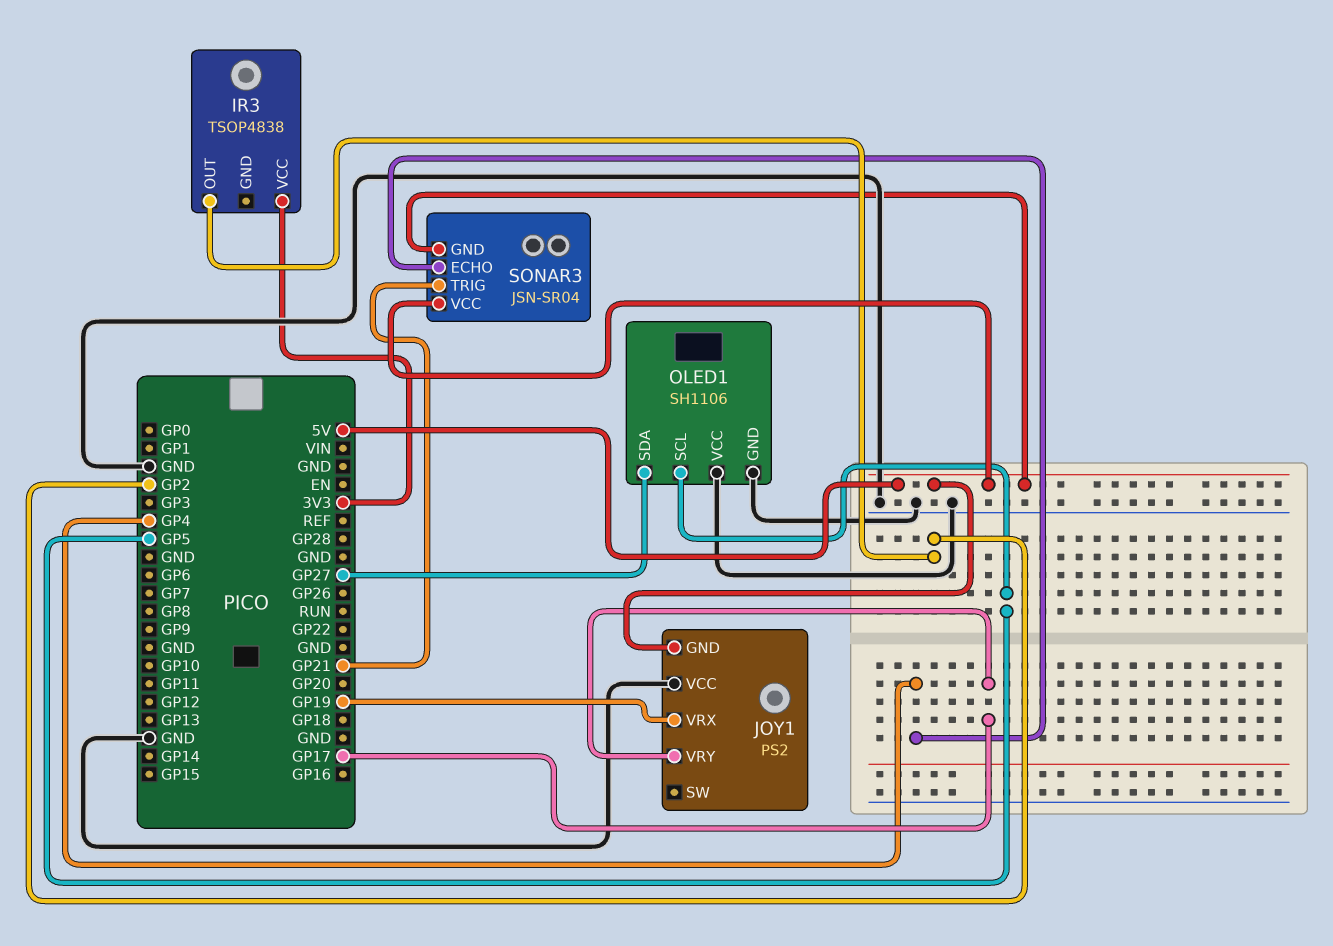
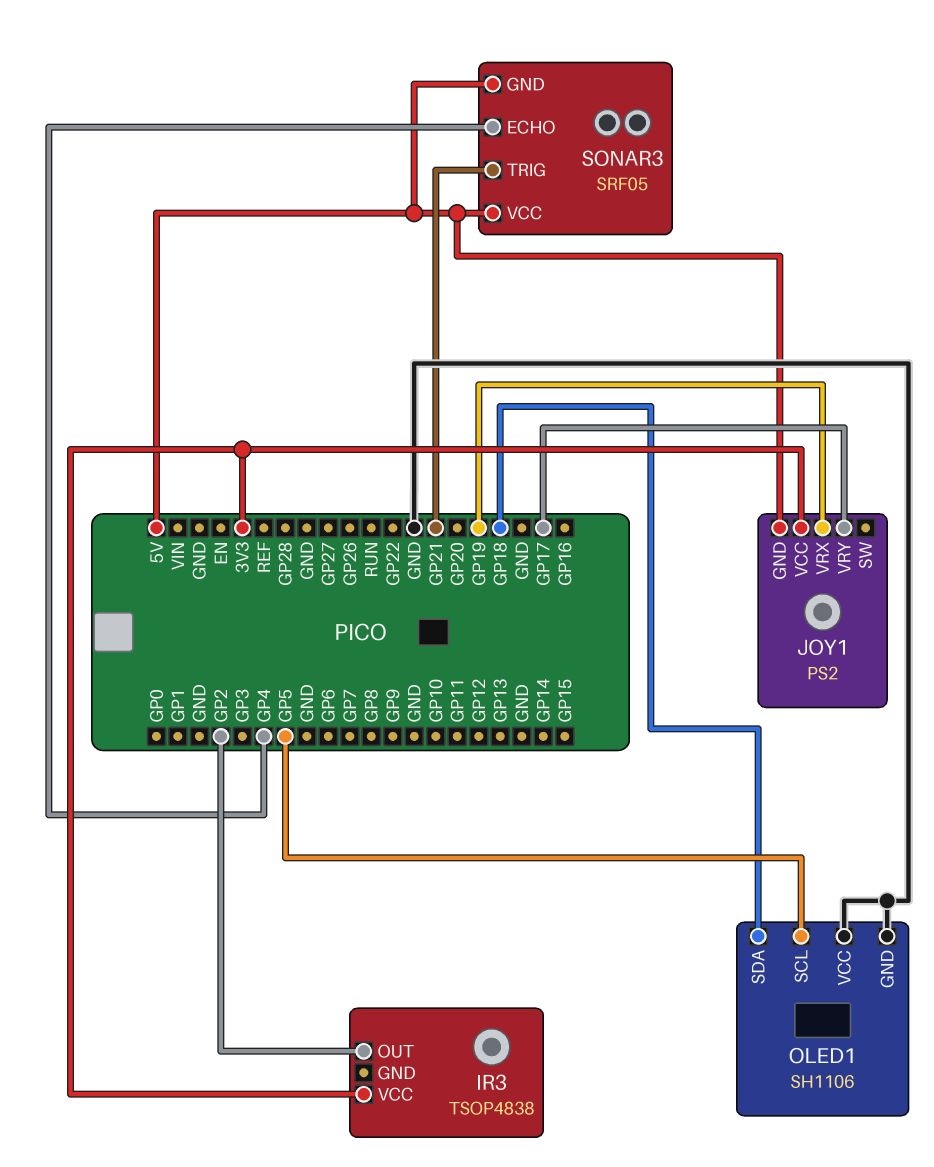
JOY1 pin VCC: GND -> 3V3
OLED1 pin SDA: GP27 -> GP18
SONAR3: JSN-SR04 -> SRF05

